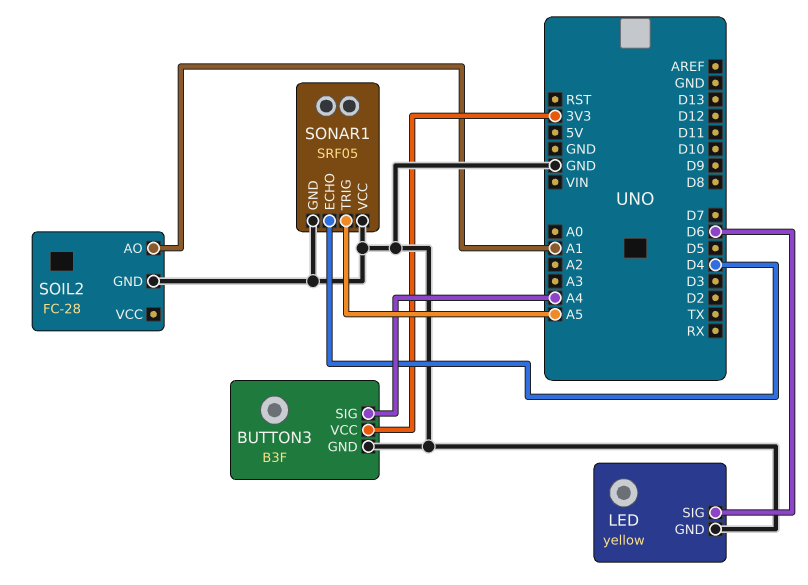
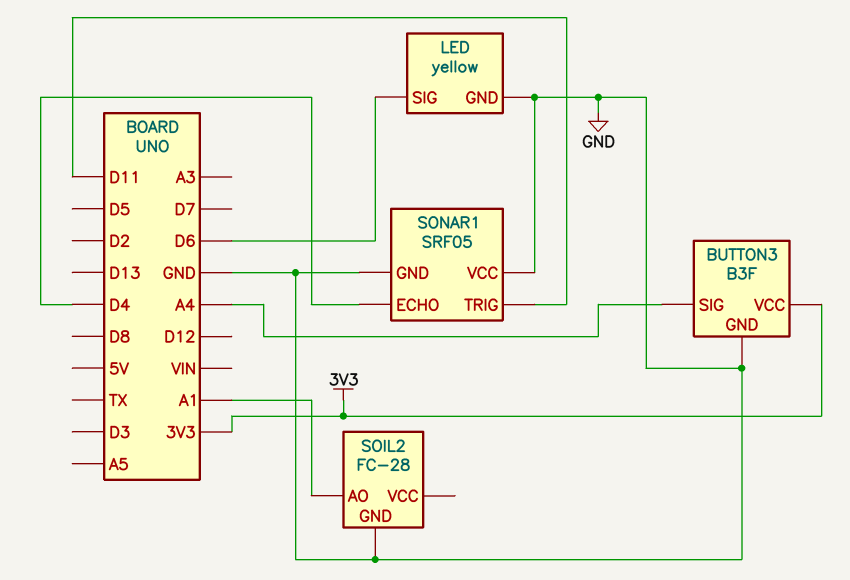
SONAR1 pin TRIG: A5 -> D11

